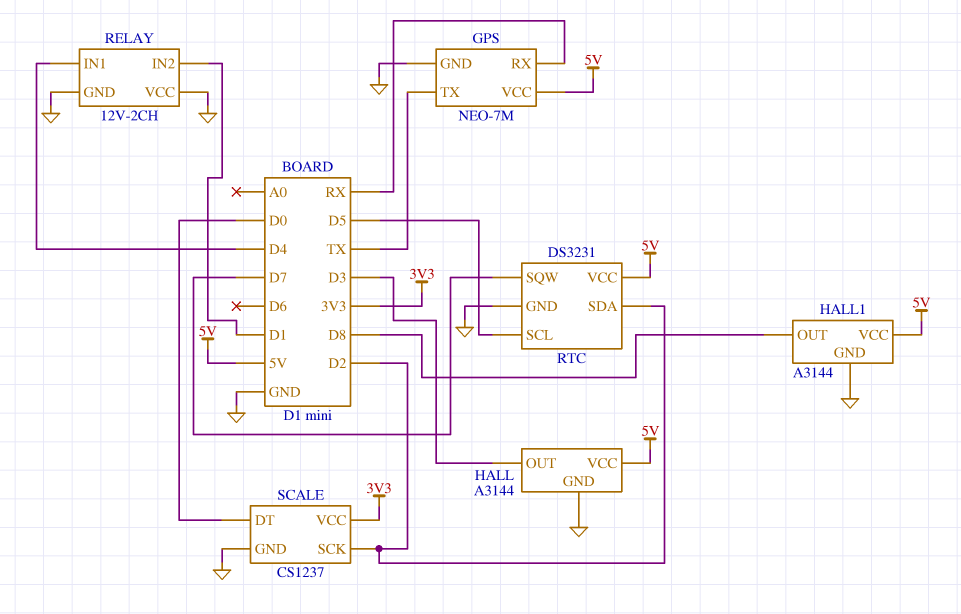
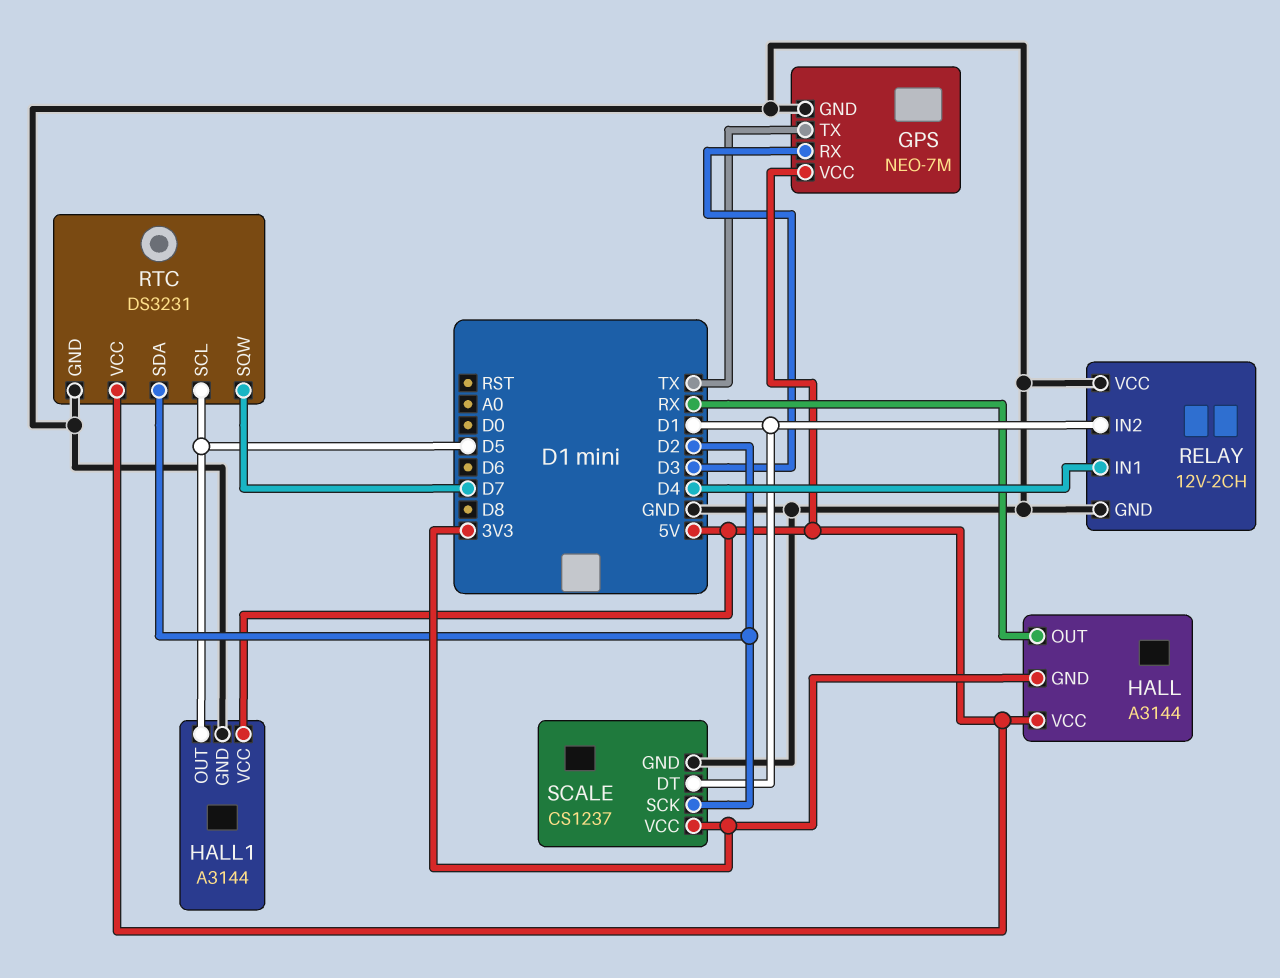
GPS pin RX: RX -> D3
HALL pin GND: GND -> 3V3
HALL pin OUT: D3 -> RX
HALL1 pin OUT: D8 -> D5
SCALE pin DT: D0 -> D1

